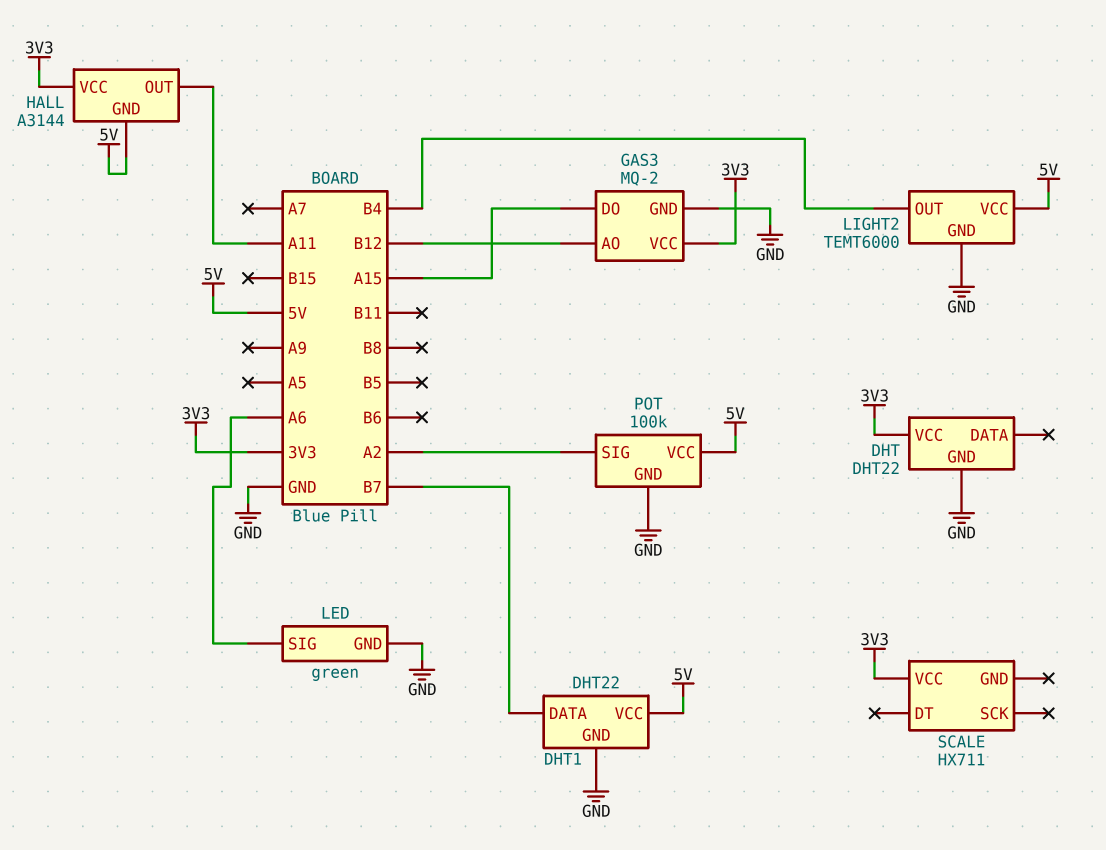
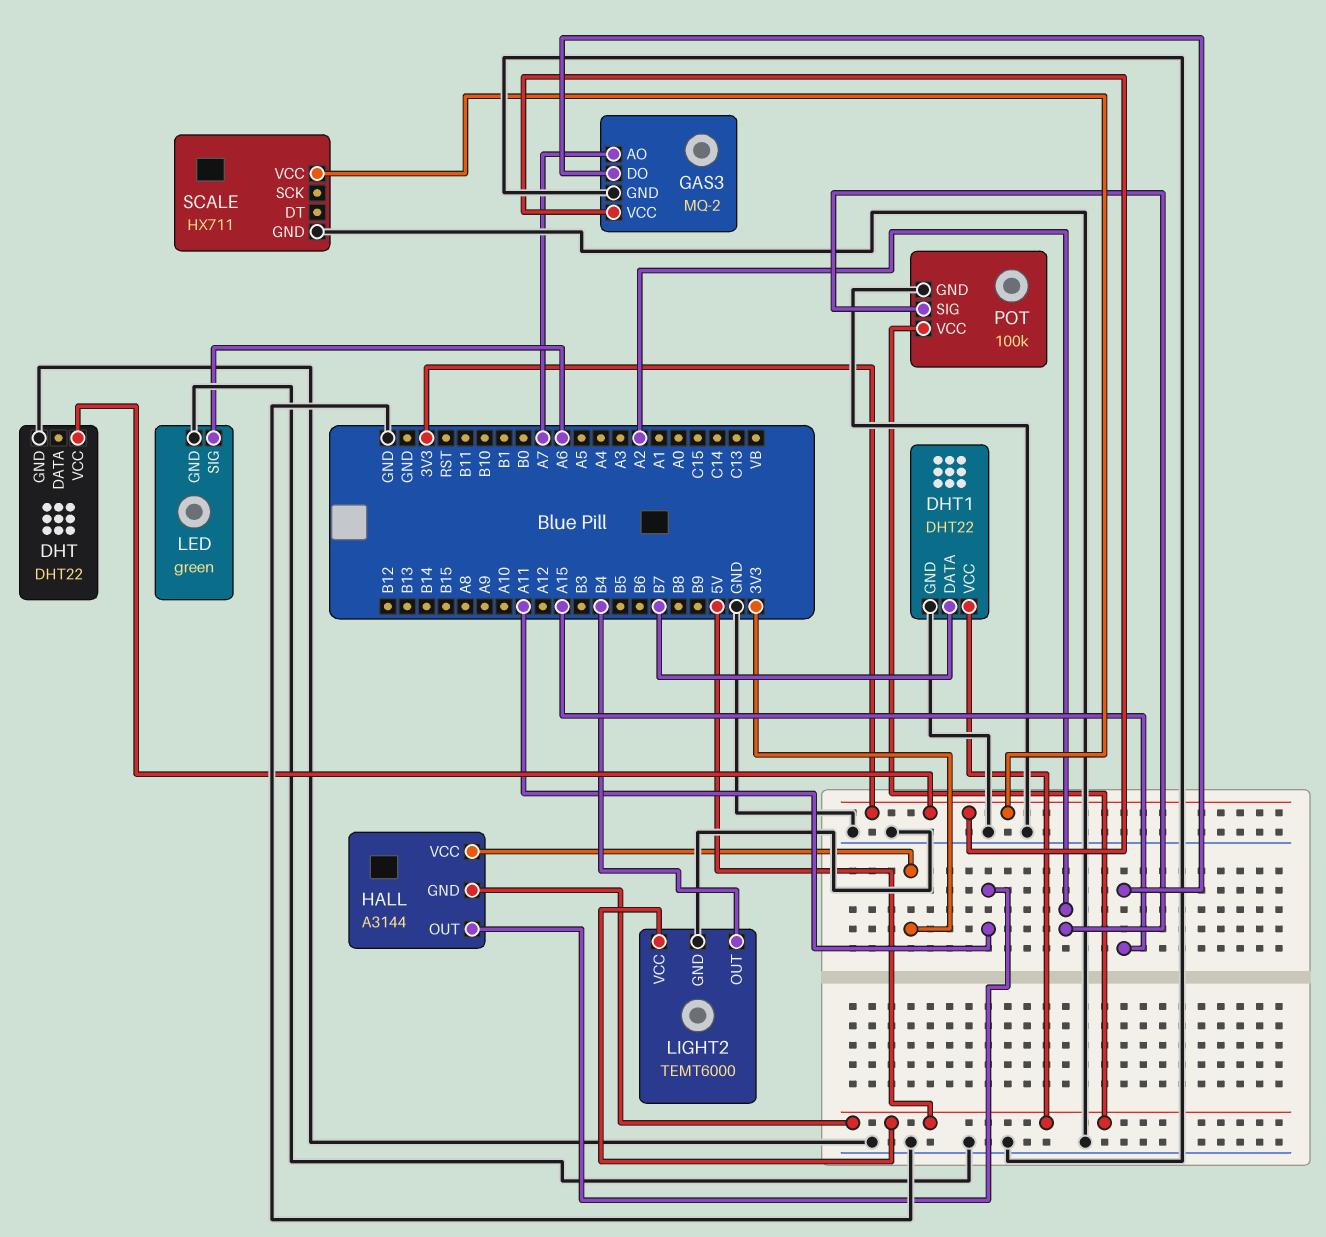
GAS3 pin AO: B12 -> A7
SCALE pin GND: none -> GND

